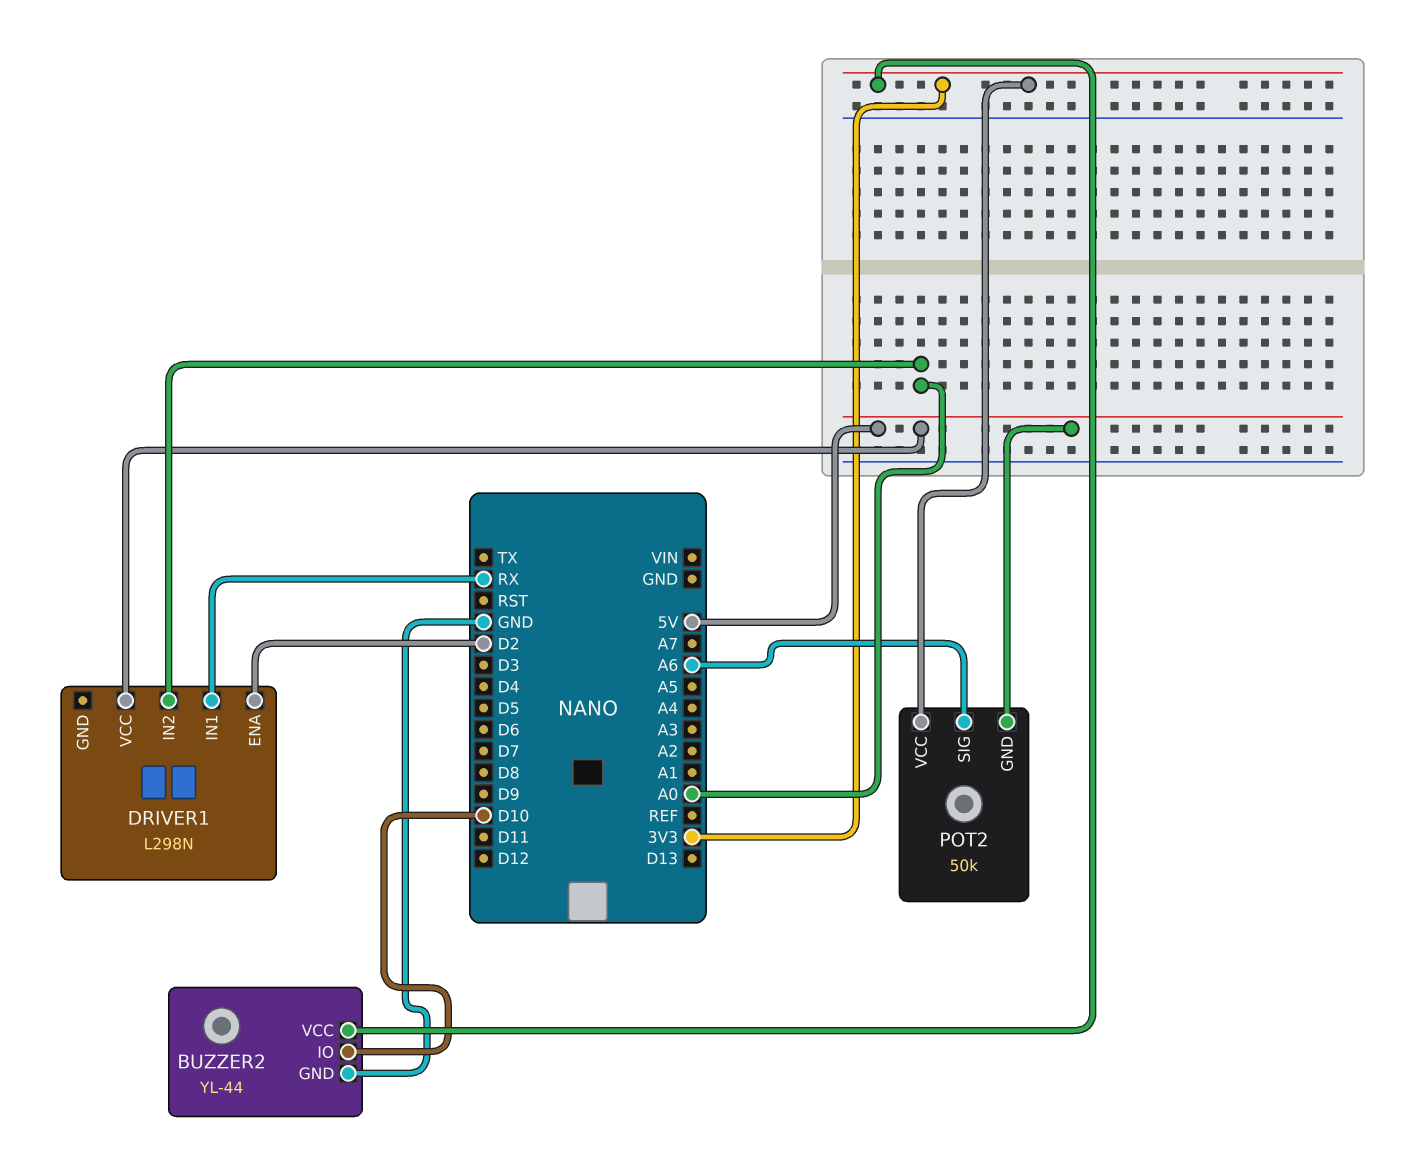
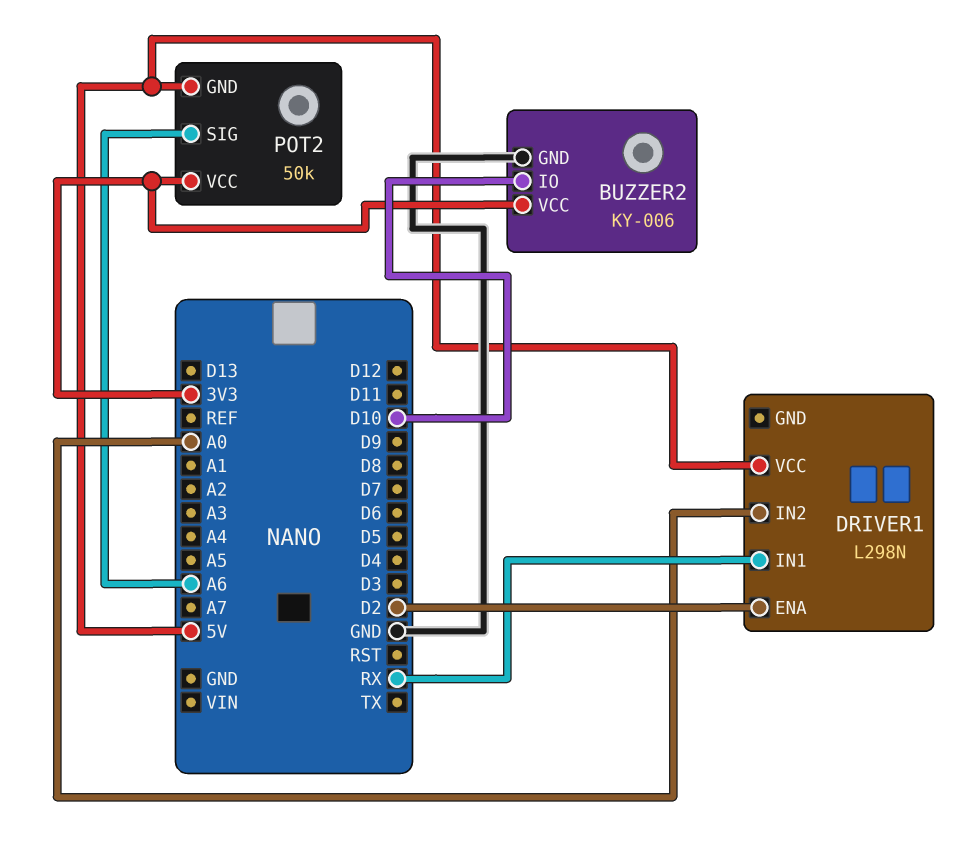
BUZZER2: YL-44 -> KY-006

